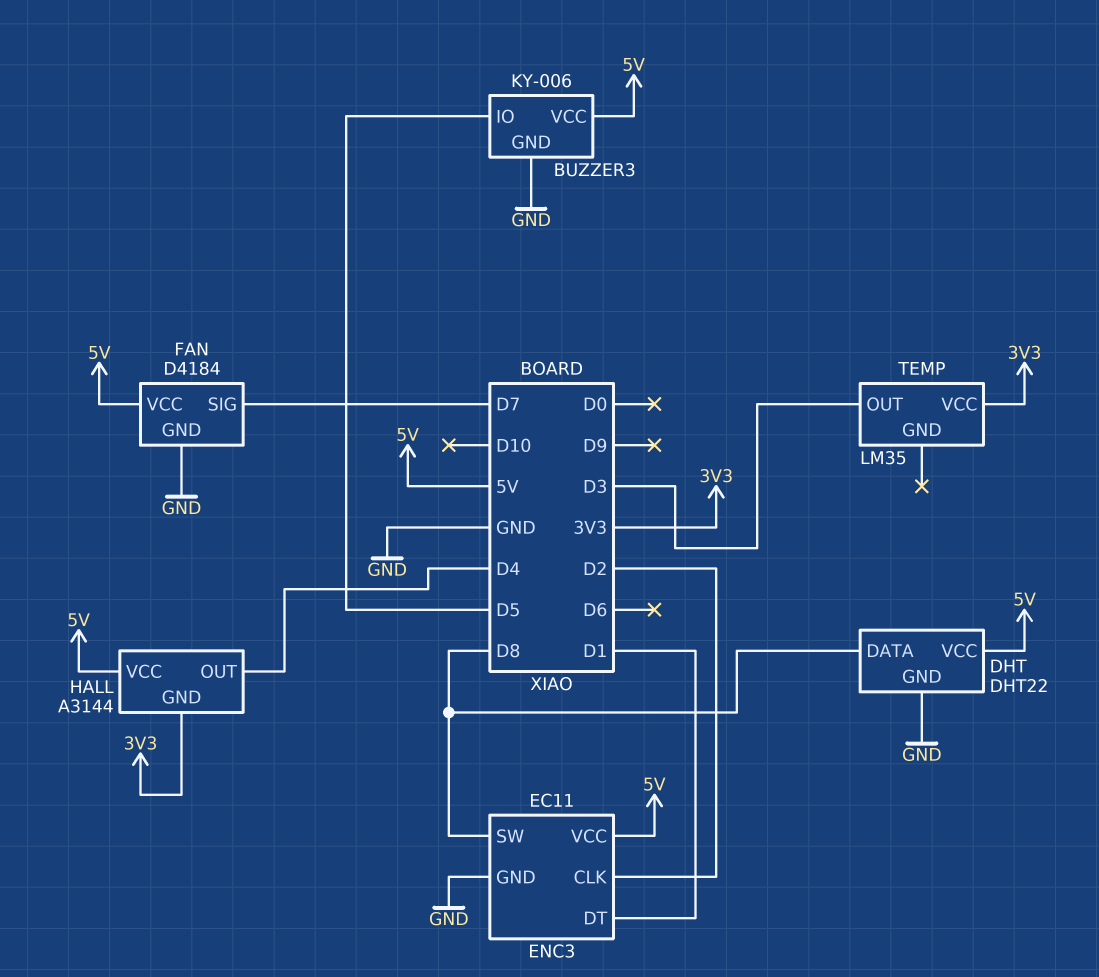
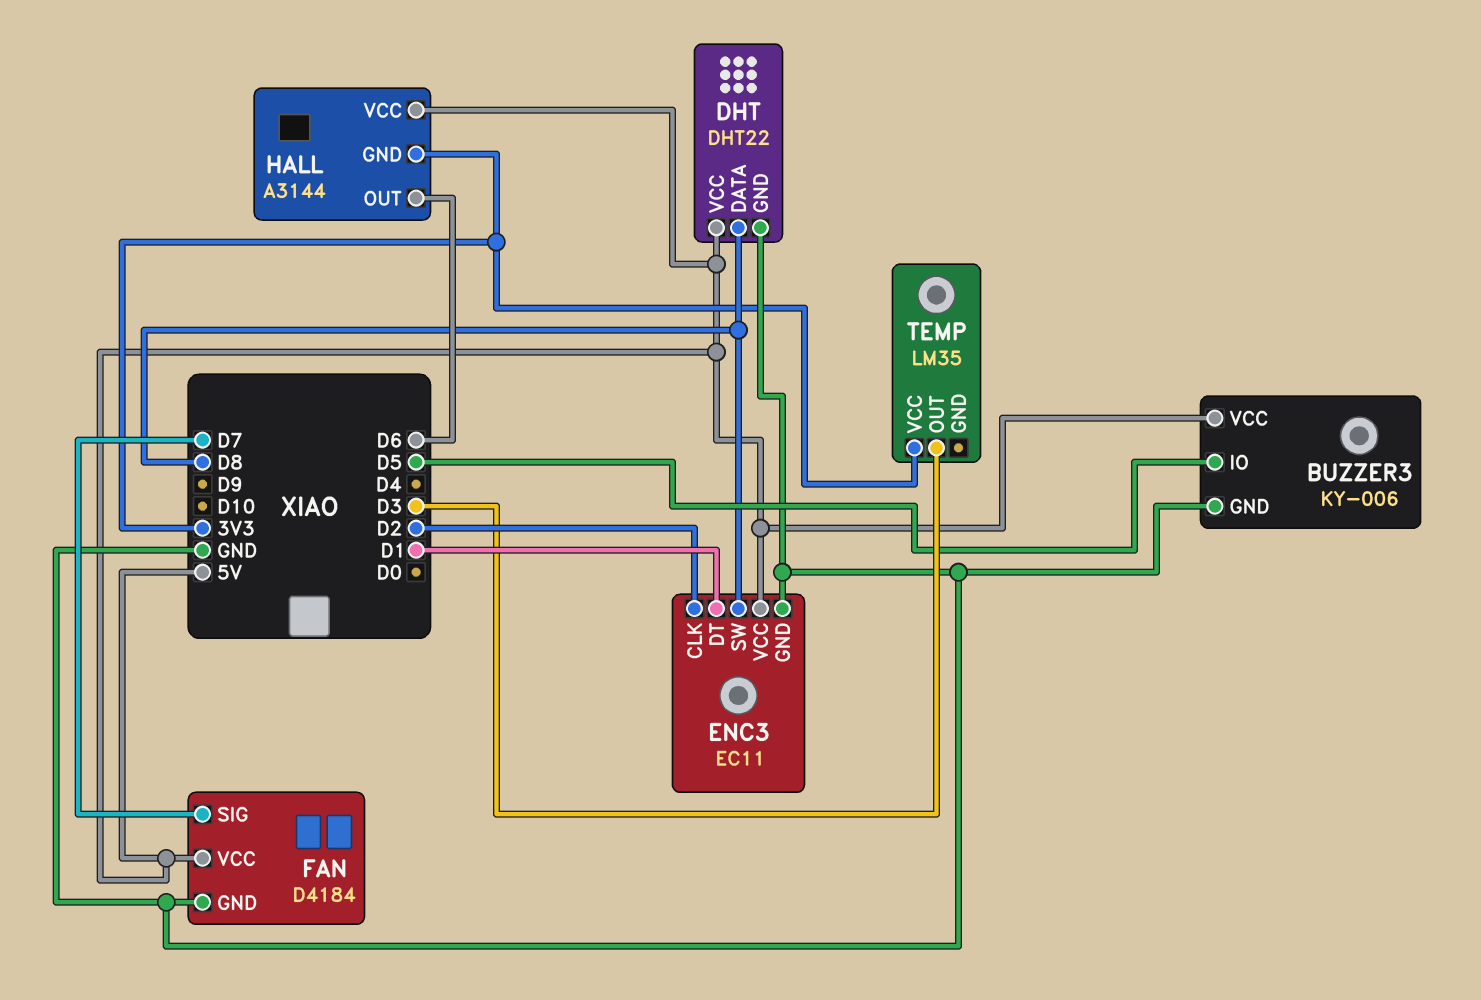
HALL pin OUT: D4 -> D6

